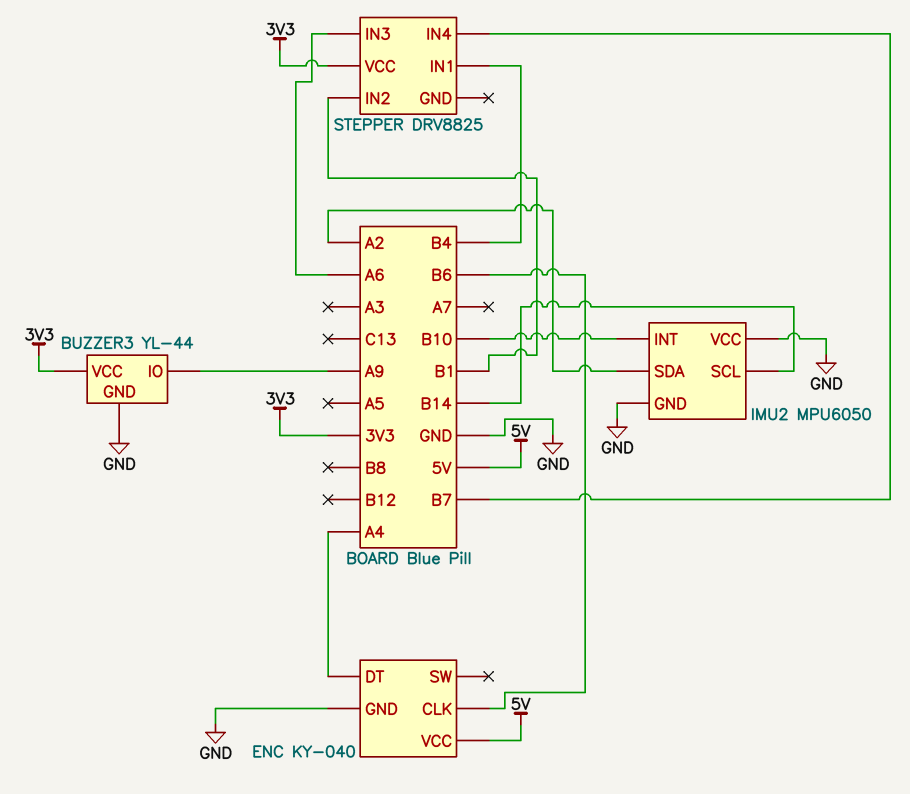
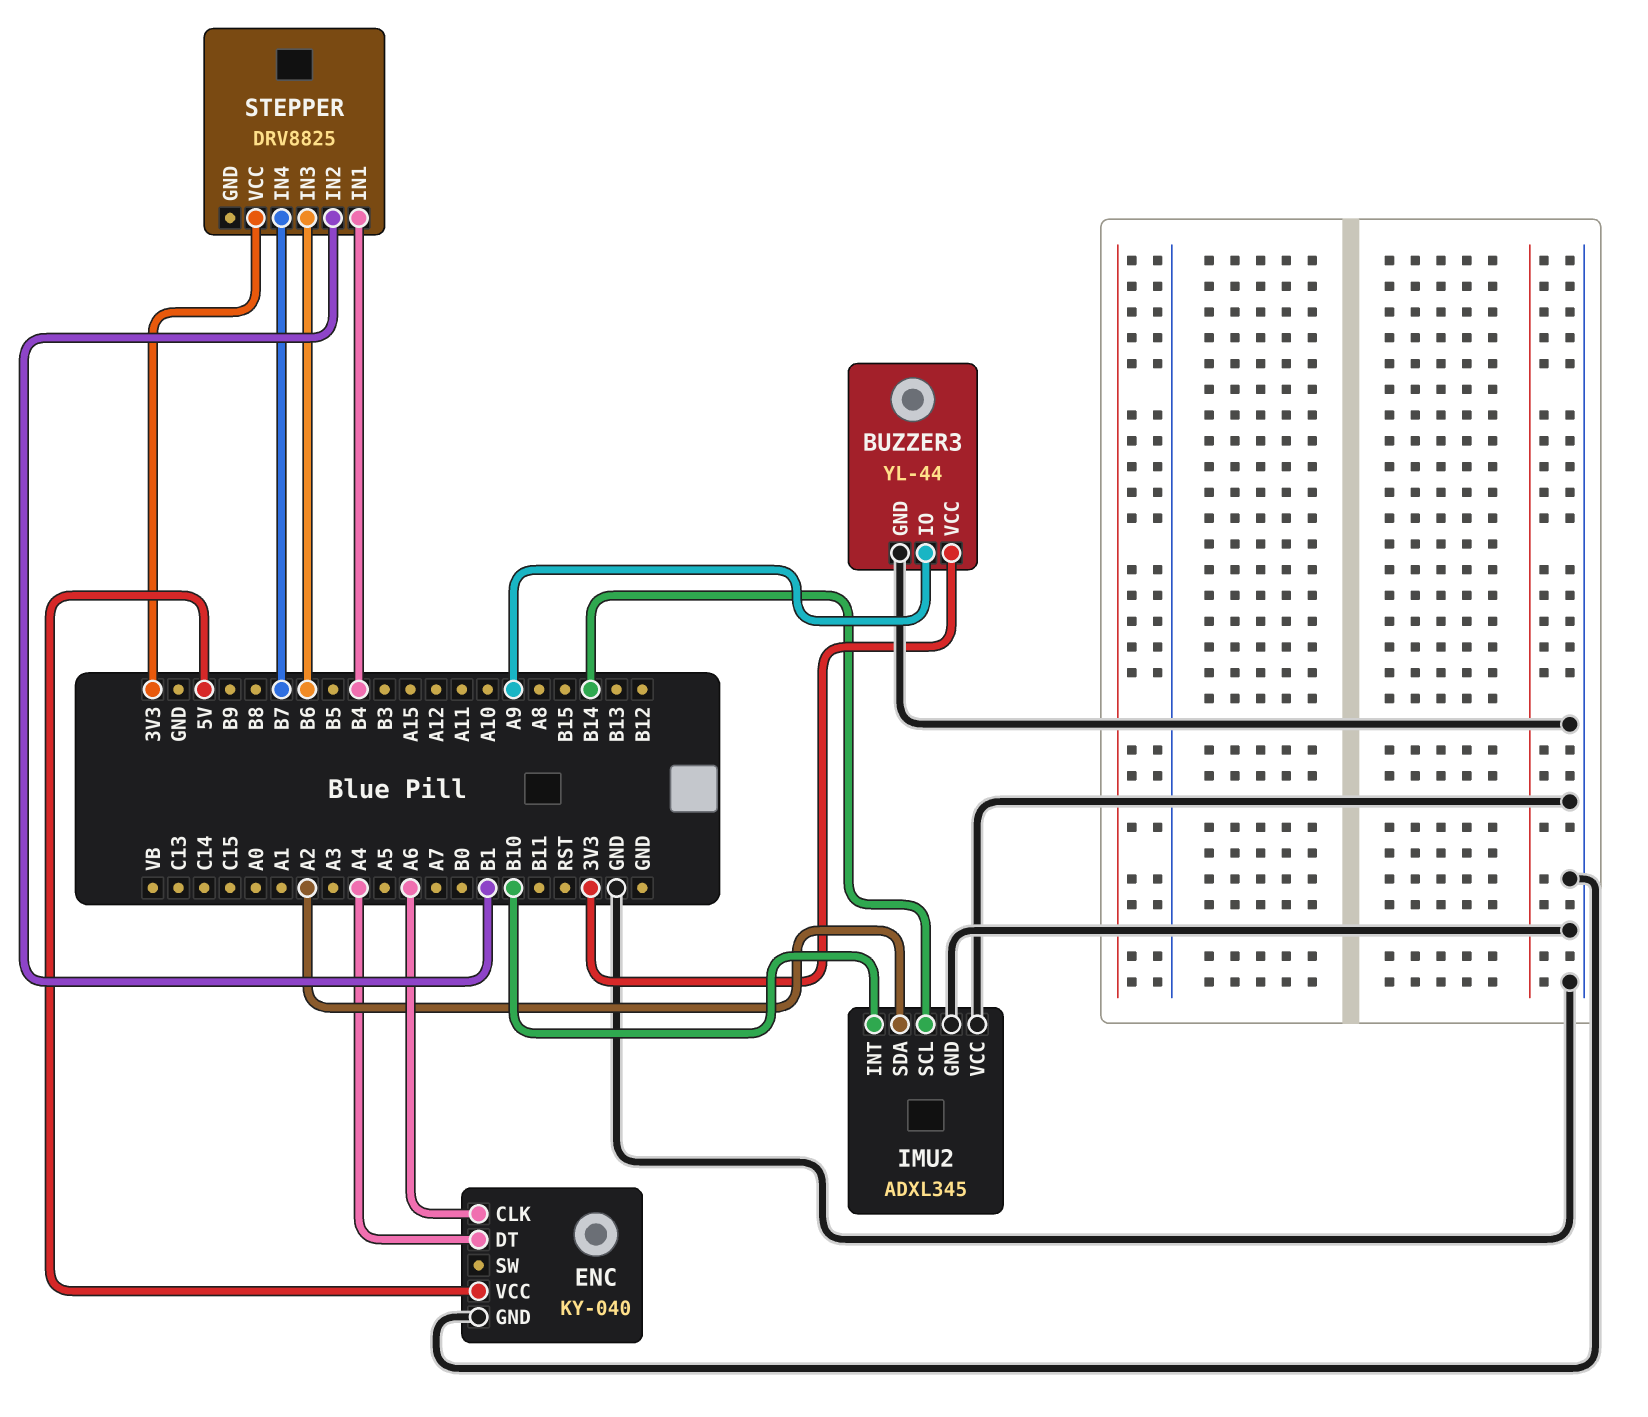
ENC pin CLK: B6 -> A6
IMU2: MPU6050 -> ADXL345
STEPPER pin IN3: A6 -> B6

